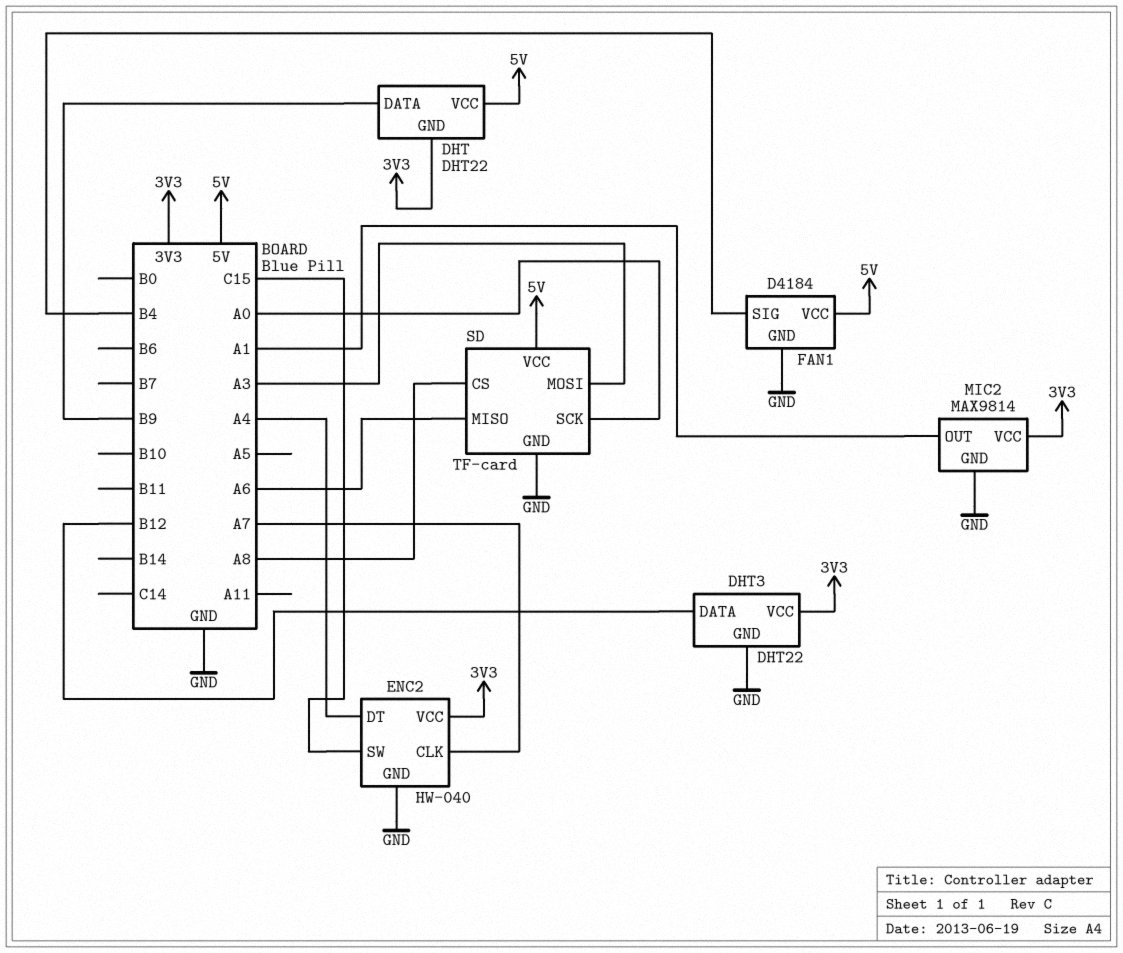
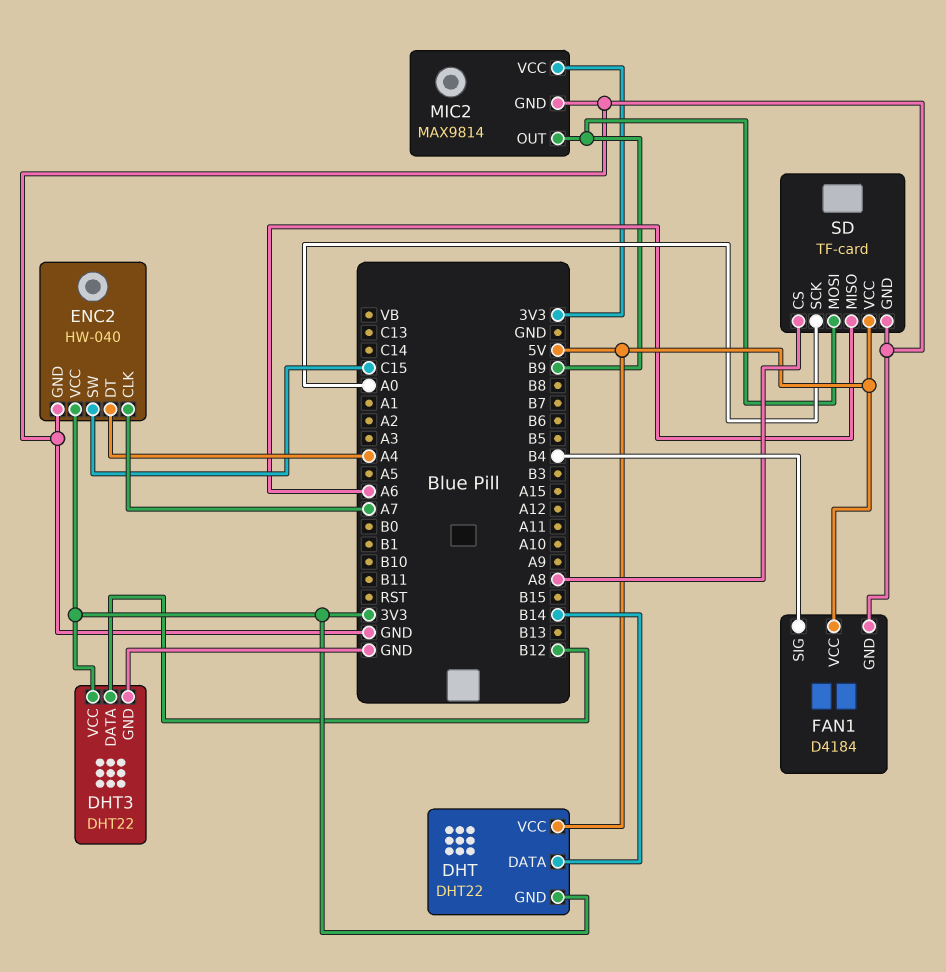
DHT pin DATA: B9 -> B14
MIC2 pin OUT: A1 -> B9
SD pin MOSI: A3 -> B9

